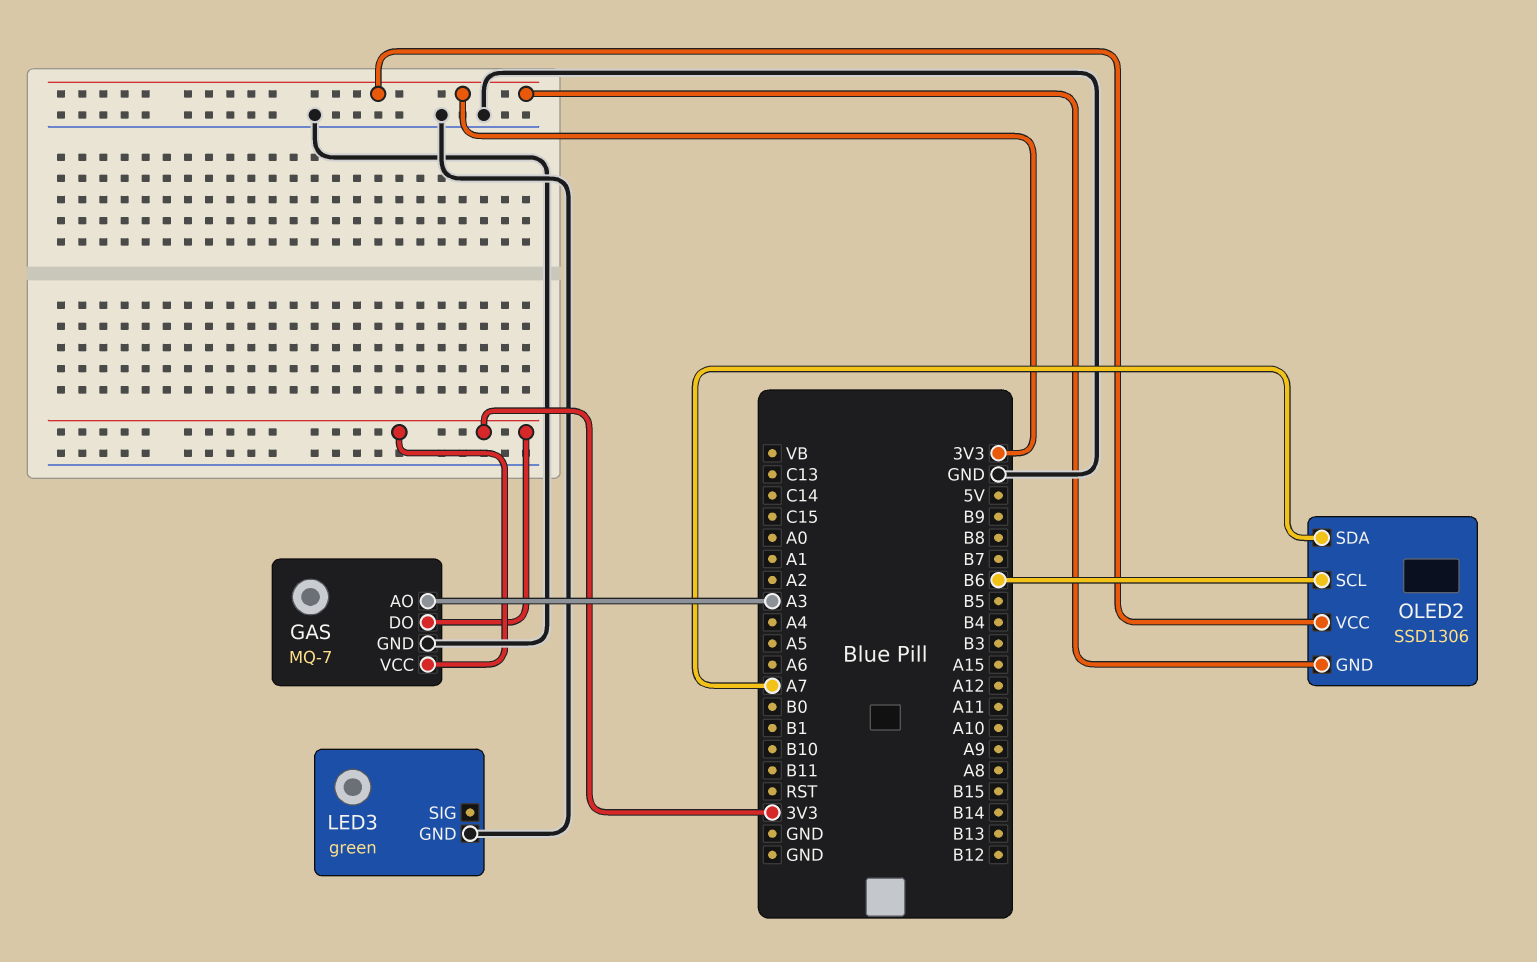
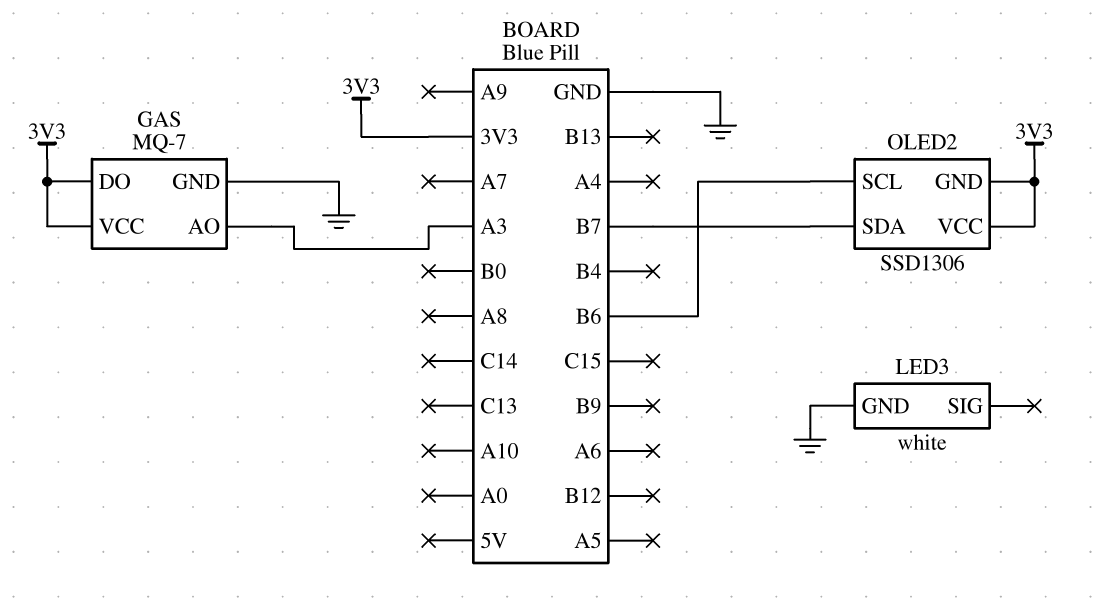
LED3: green -> white
OLED2 pin SDA: A7 -> B7

